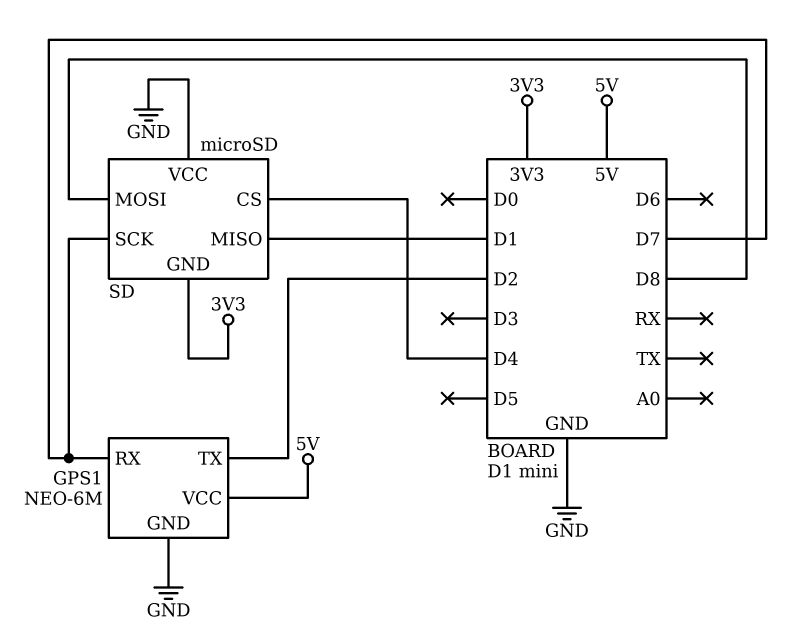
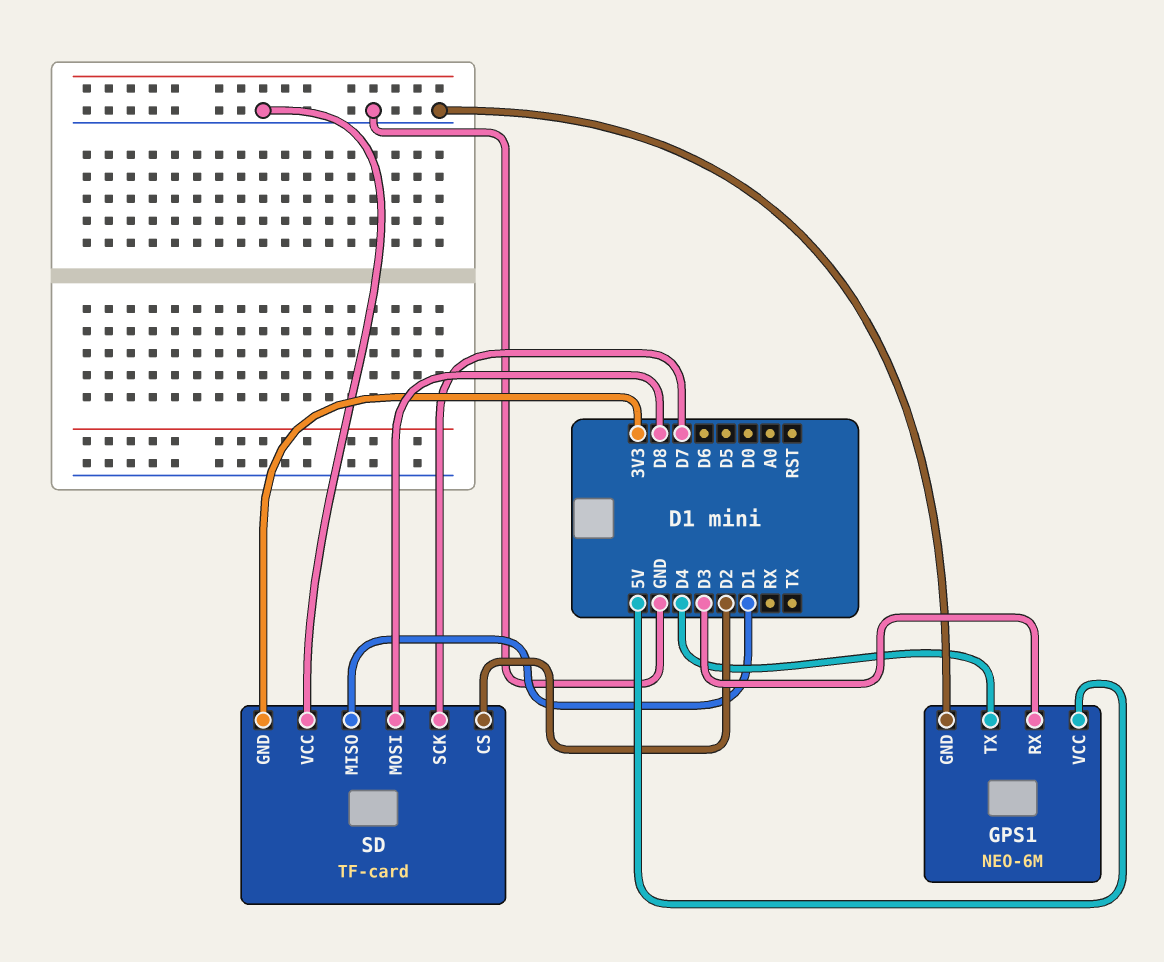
GPS1 pin RX: D7 -> D3
GPS1 pin TX: D2 -> D4
SD: microSD -> TF-card
SD pin CS: D4 -> D2

